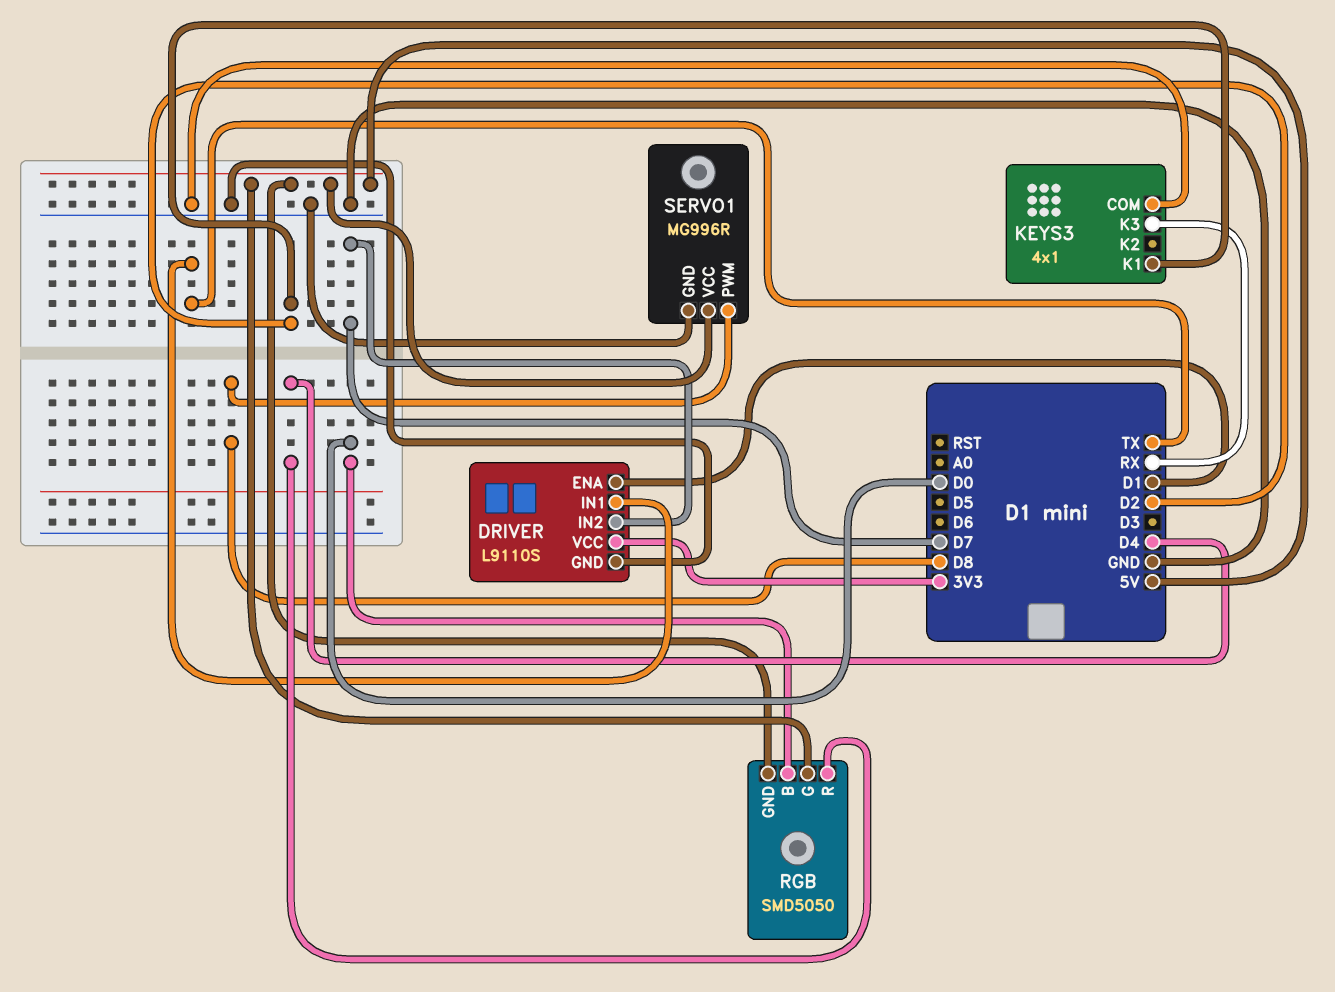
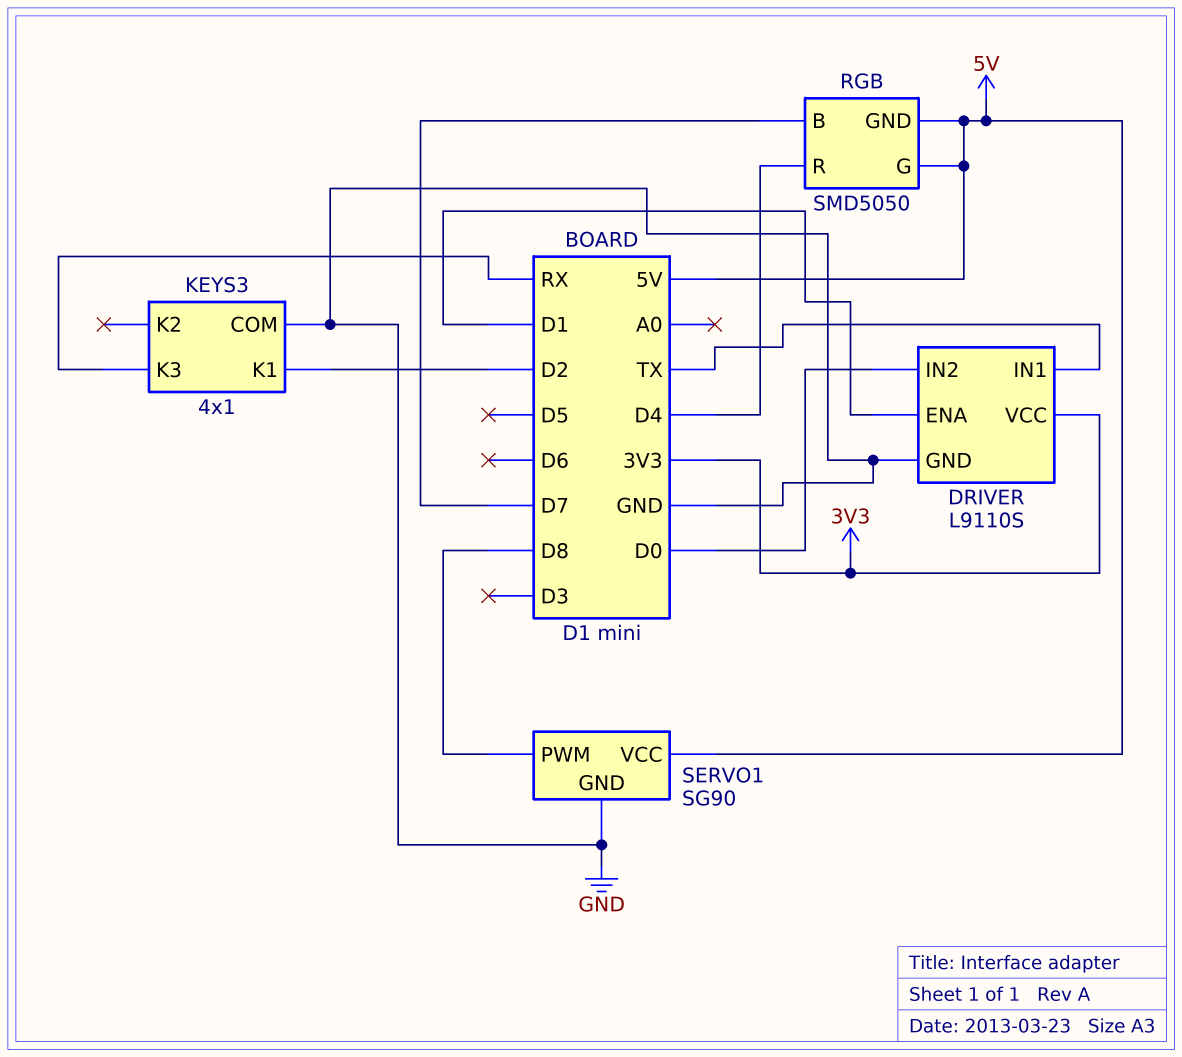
DRIVER pin IN2: D7 -> D0
RGB pin B: D0 -> D7
SERVO1: MG996R -> SG90

